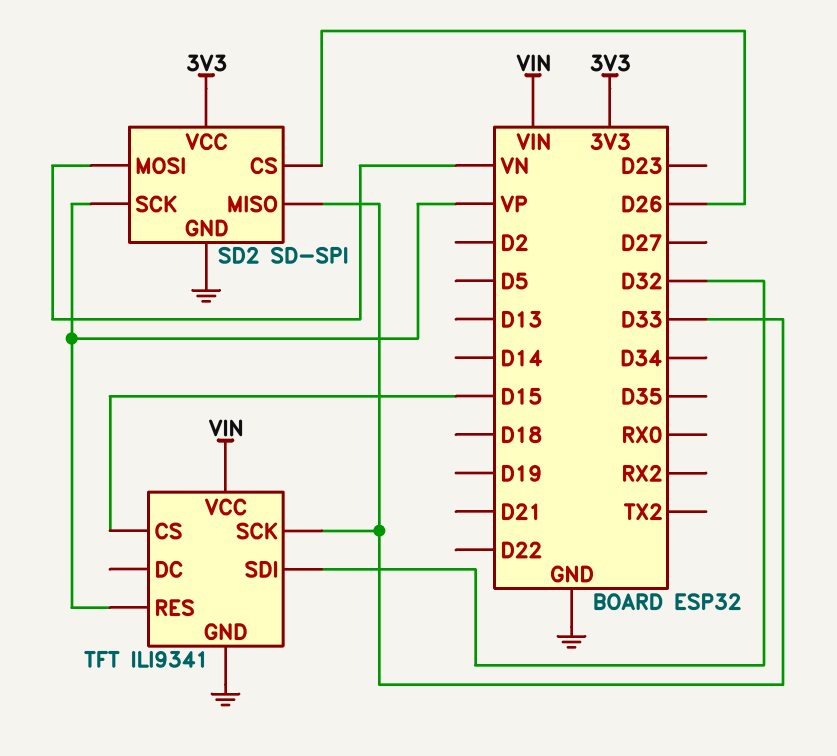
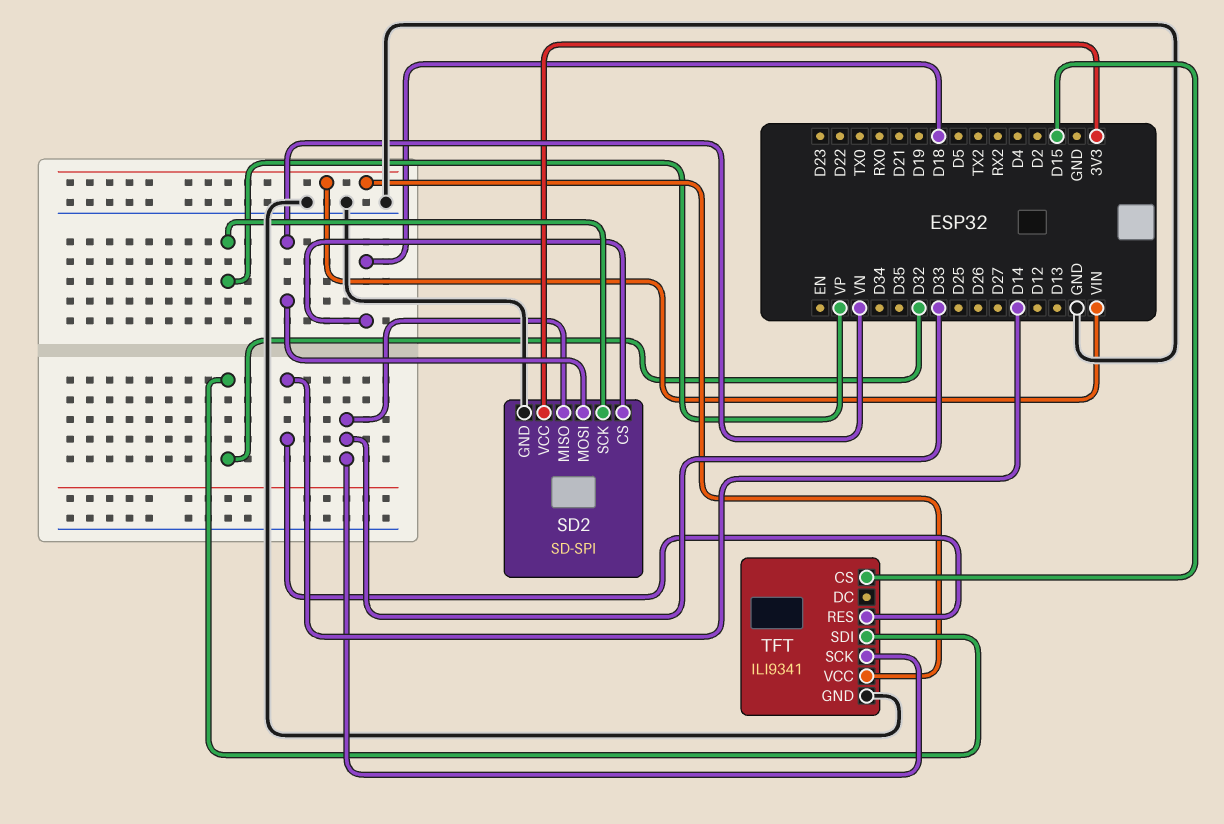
SD2 pin CS: D26 -> D18
TFT pin RES: VP -> D14

